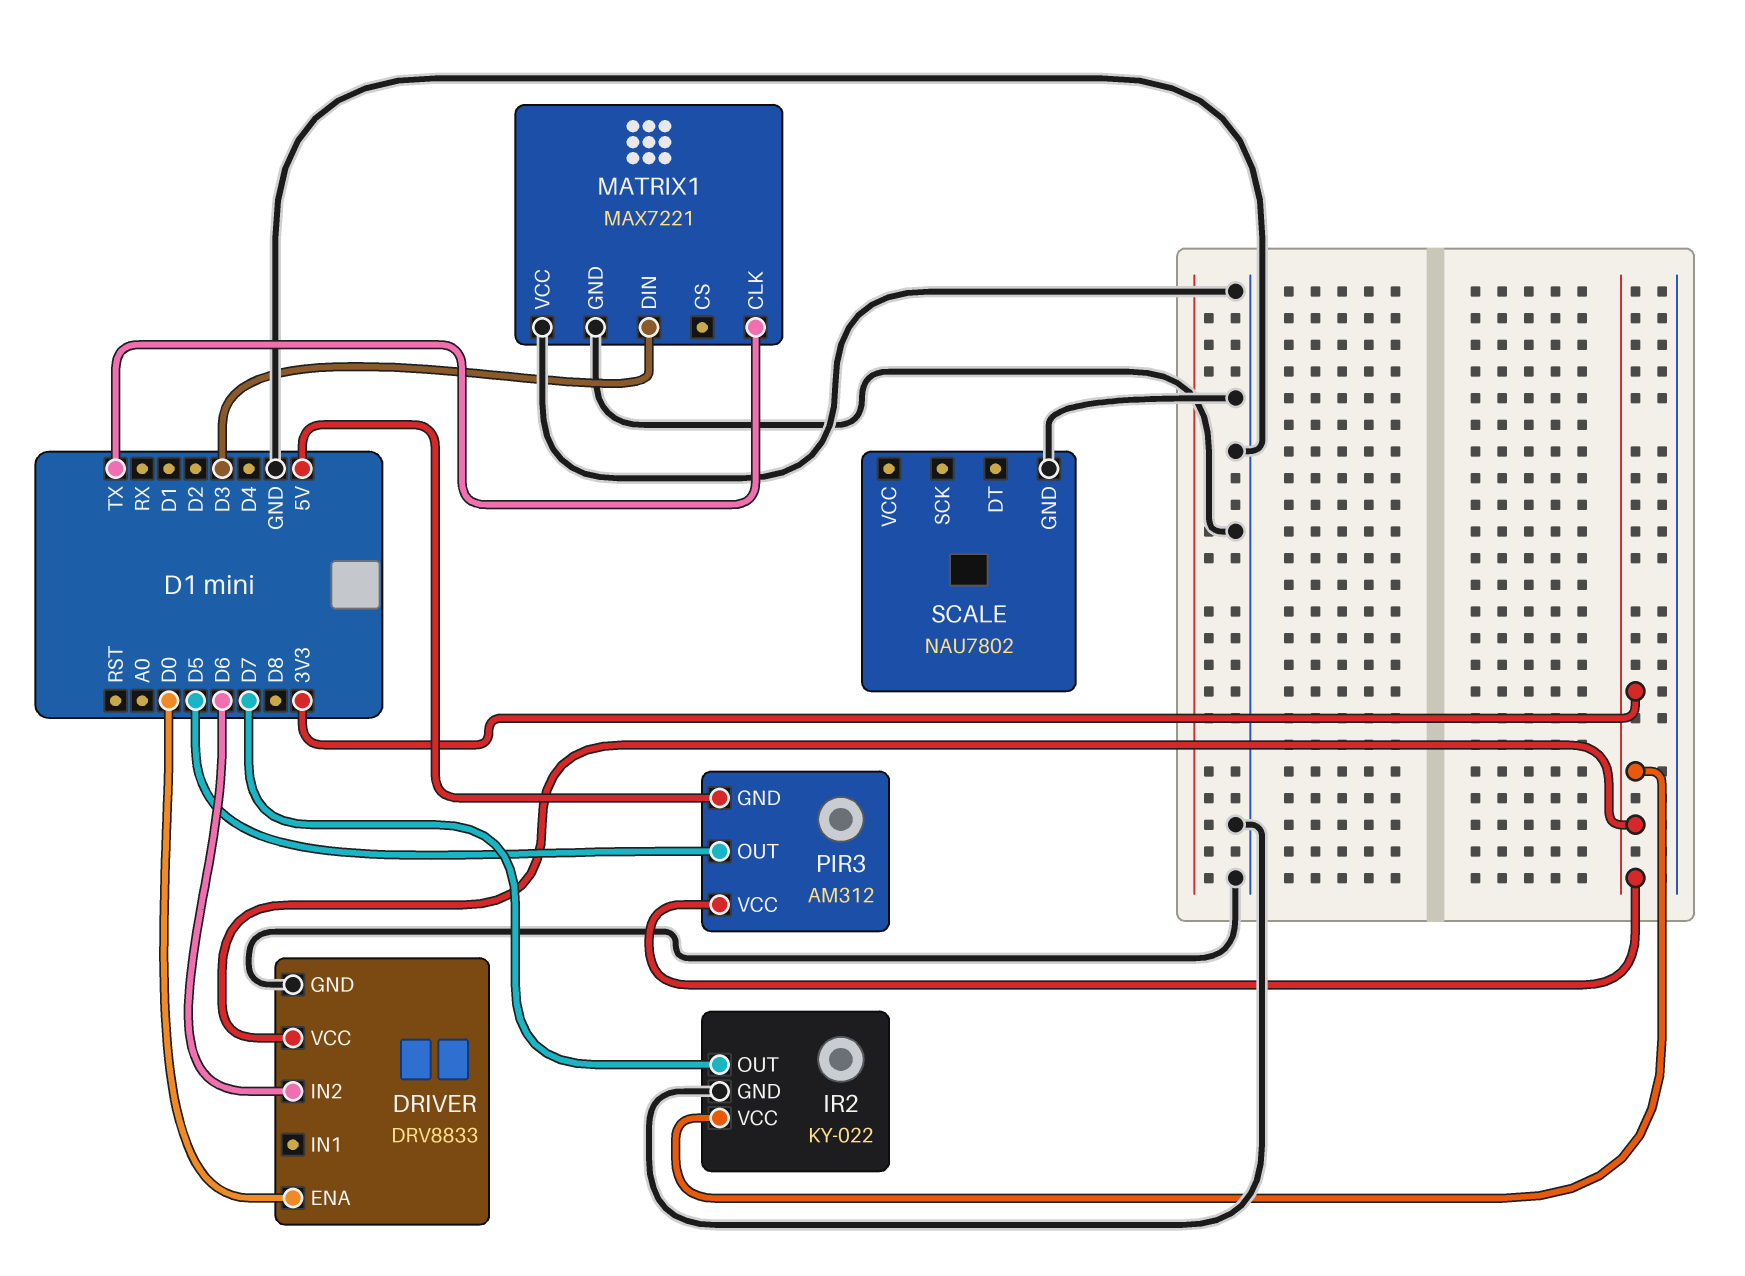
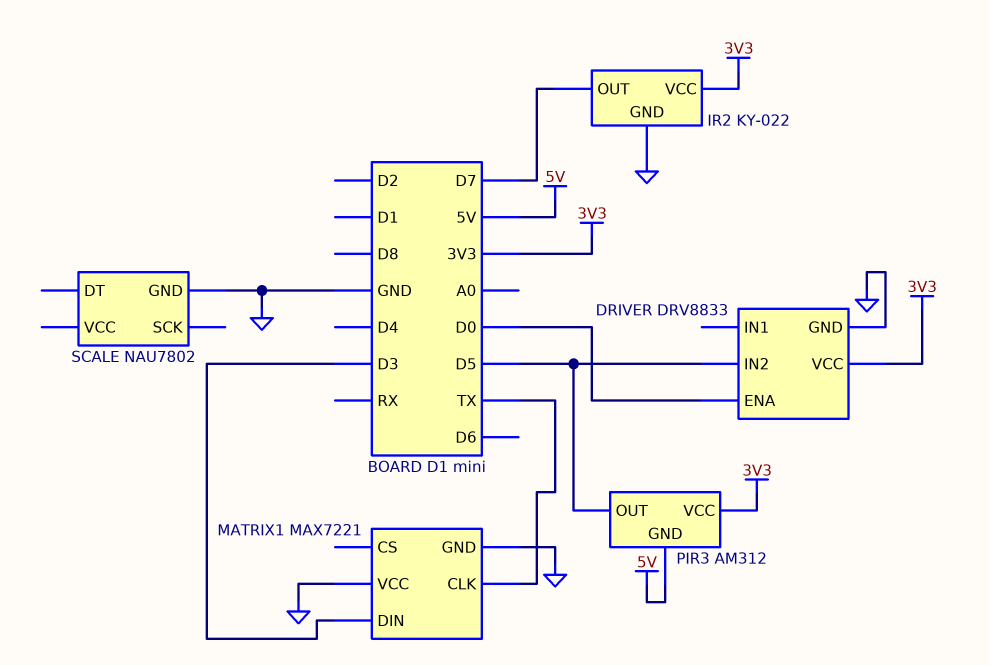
DRIVER pin IN2: D6 -> D5

